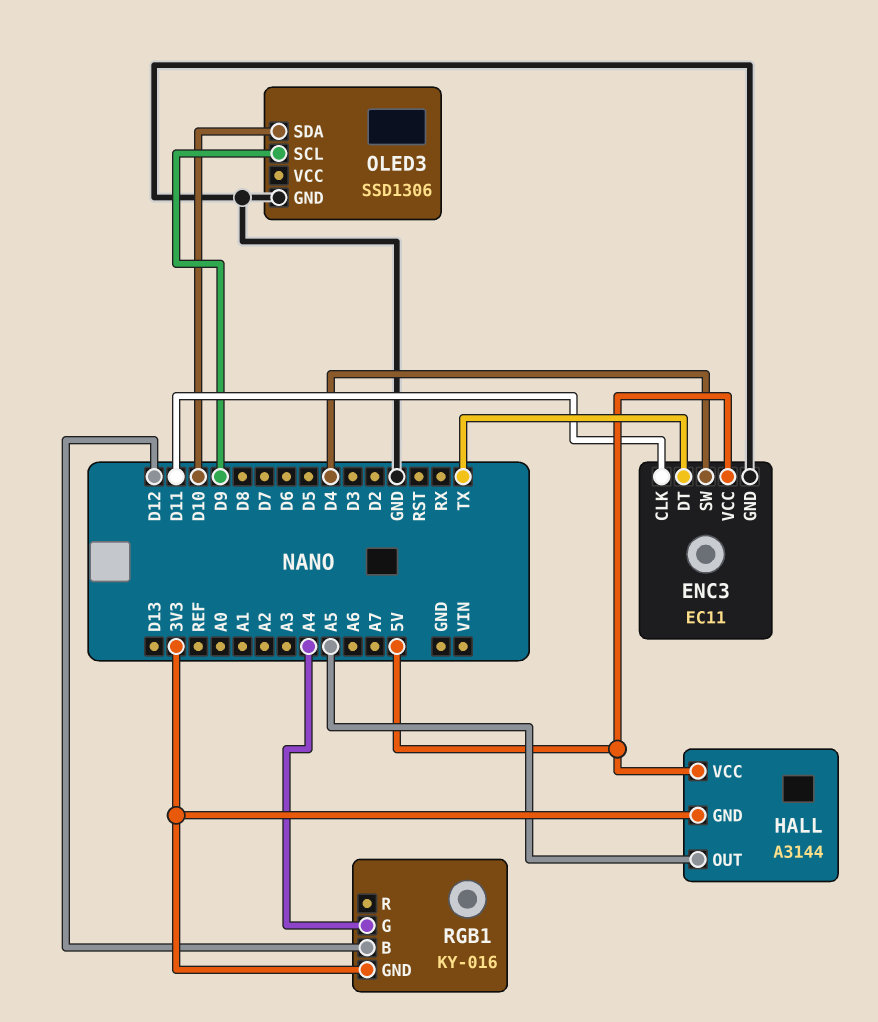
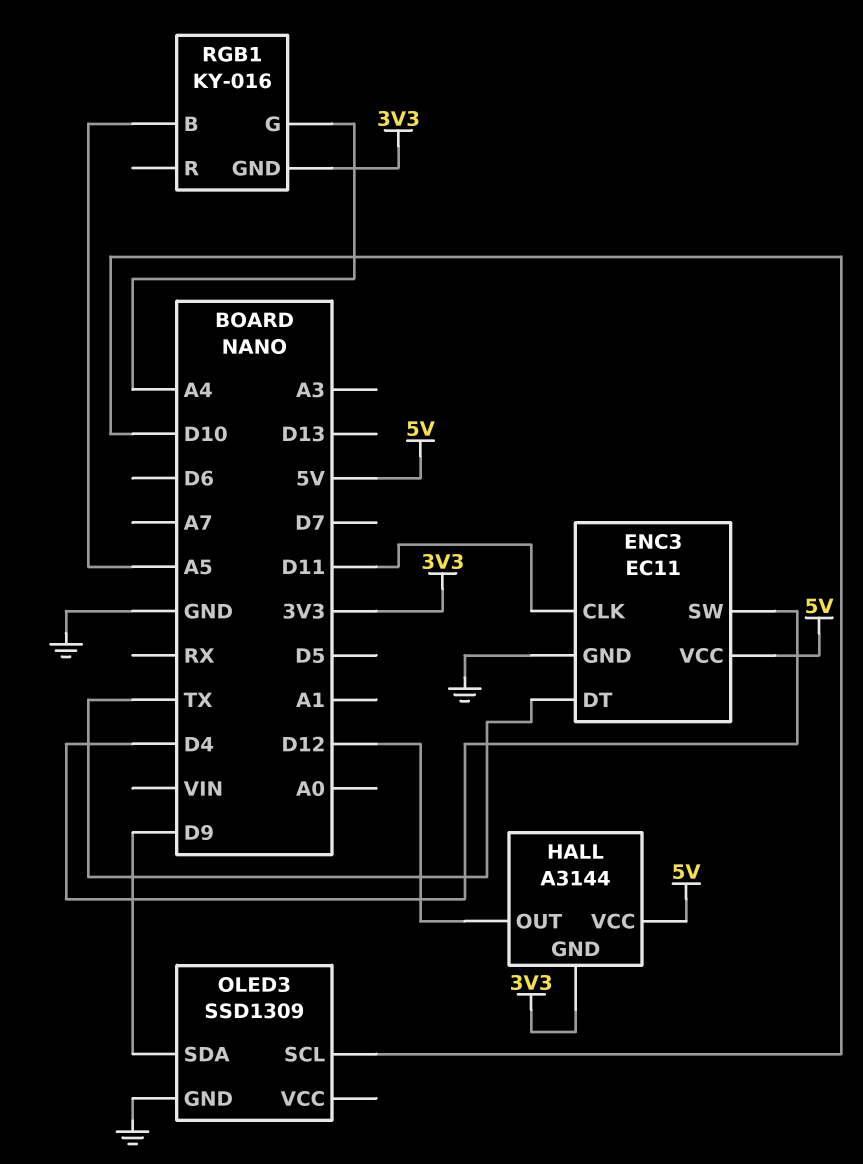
HALL pin OUT: A5 -> D12
OLED3: SSD1306 -> SSD1309
OLED3 pin SCL: D9 -> D10
OLED3 pin SDA: D10 -> D9
RGB1 pin B: D12 -> A5

